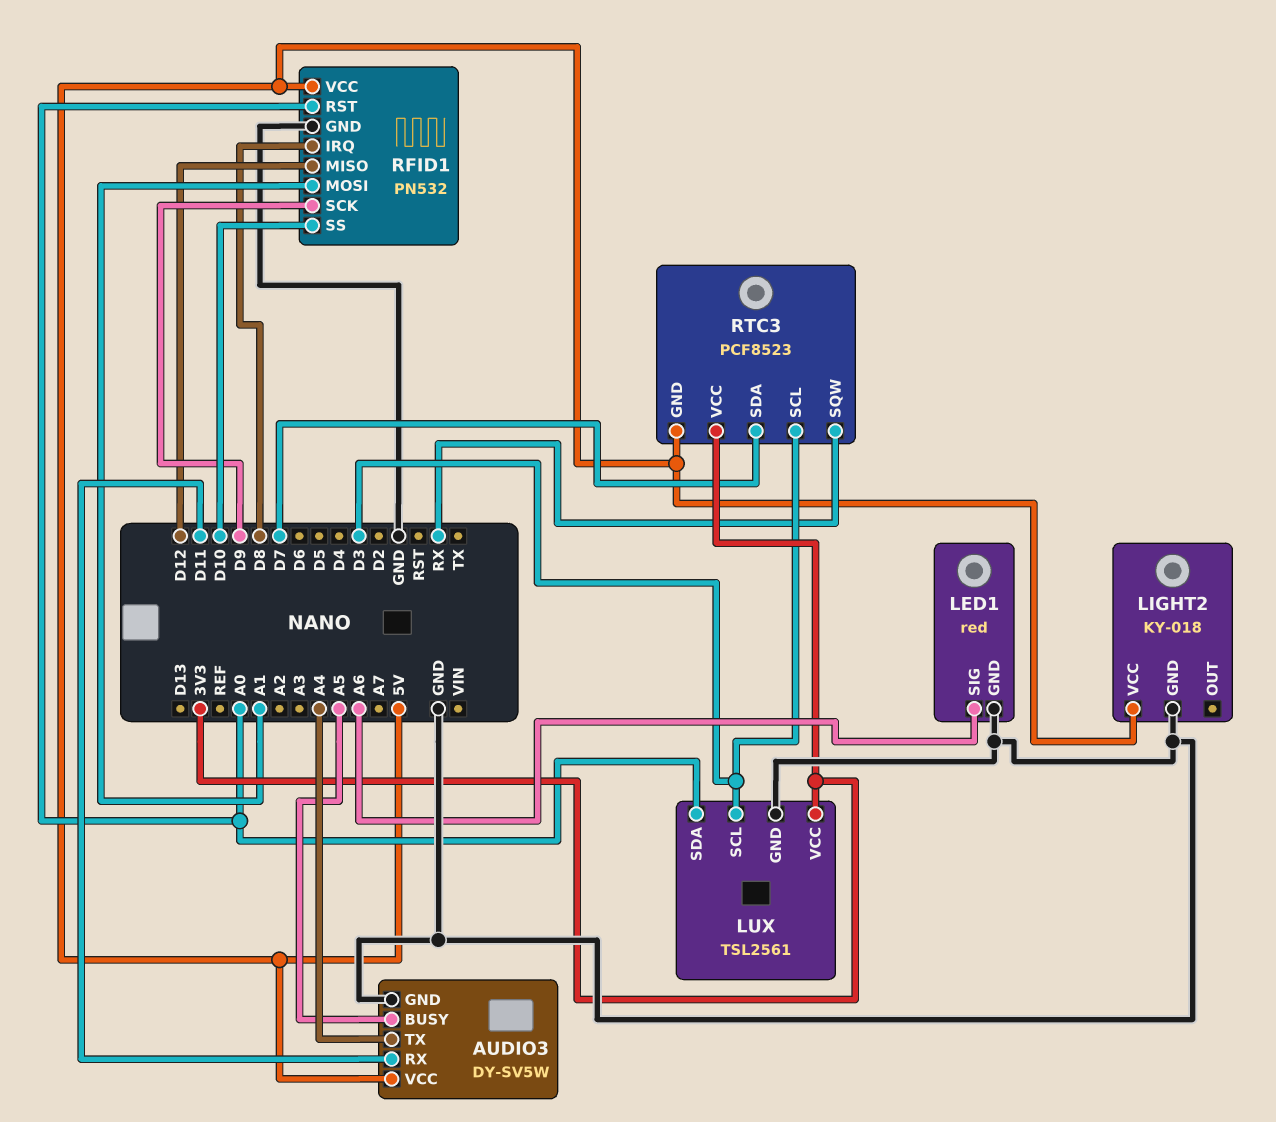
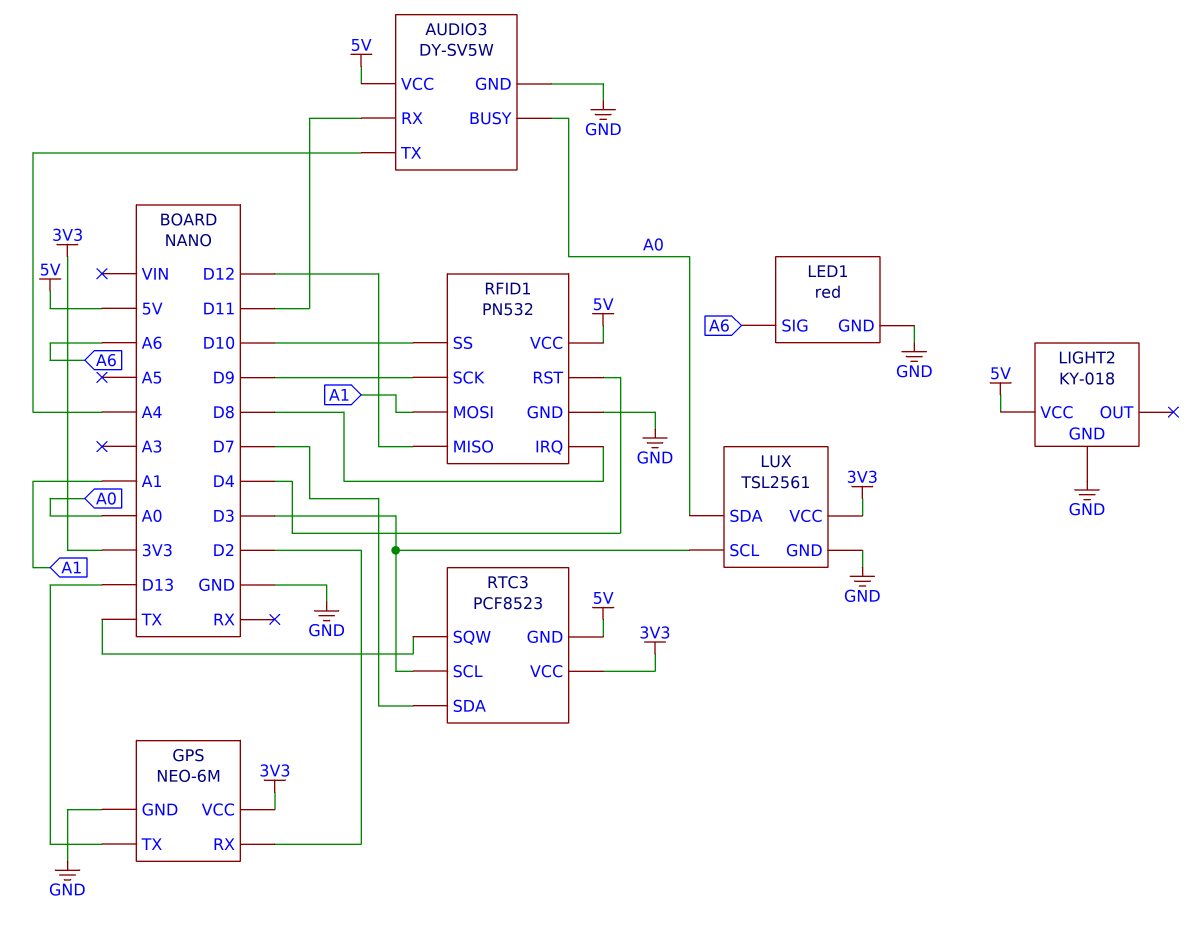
AUDIO3 pin BUSY: A5 -> A0
GPS: none -> NEO-6M
GPS pin GND: none -> GND
GPS pin RX: none -> D2
GPS pin TX: none -> D13
GPS pin VCC: none -> 3V3
RFID1 pin RST: A0 -> D4
RTC3 pin SQW: RX -> TX

